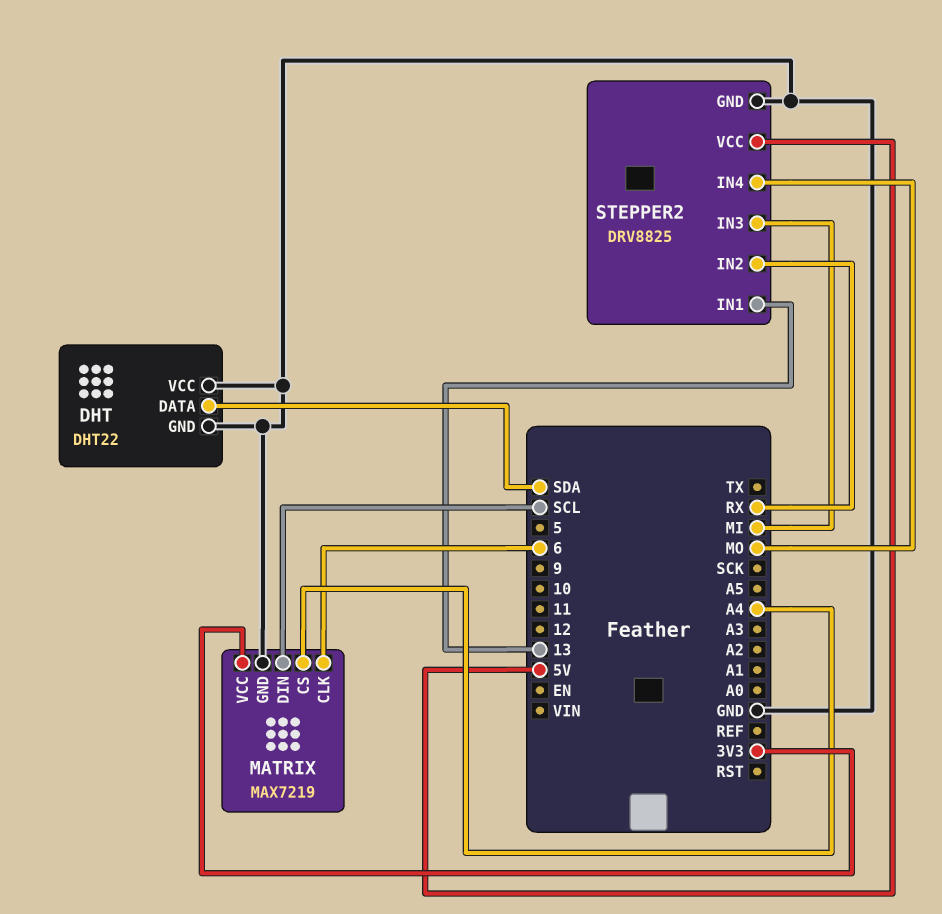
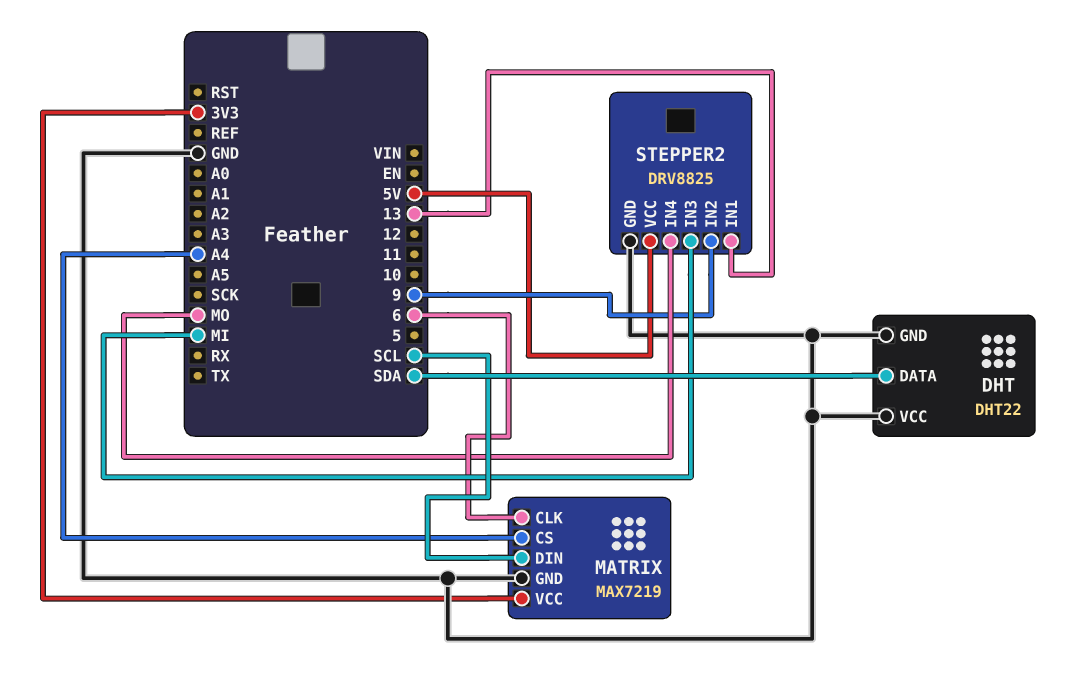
STEPPER2 pin IN2: RX -> 9

